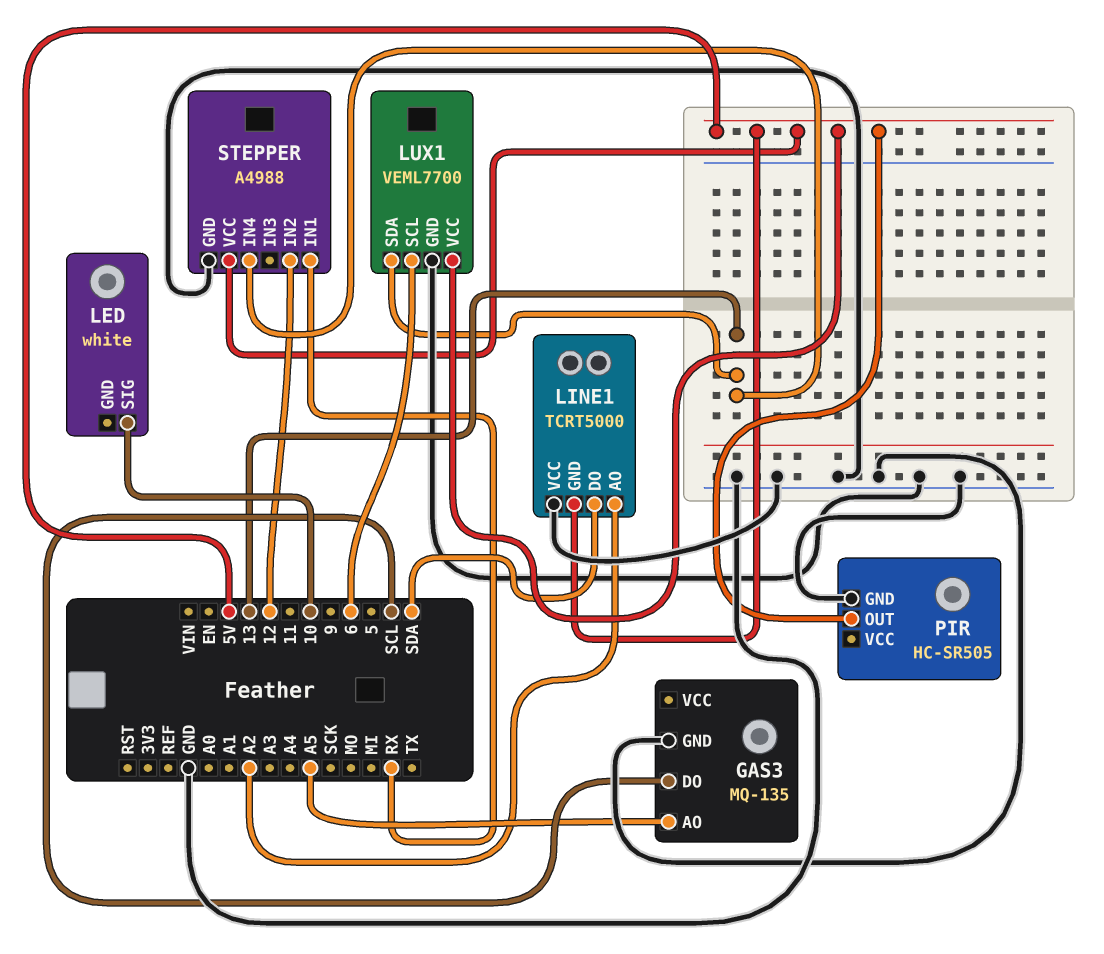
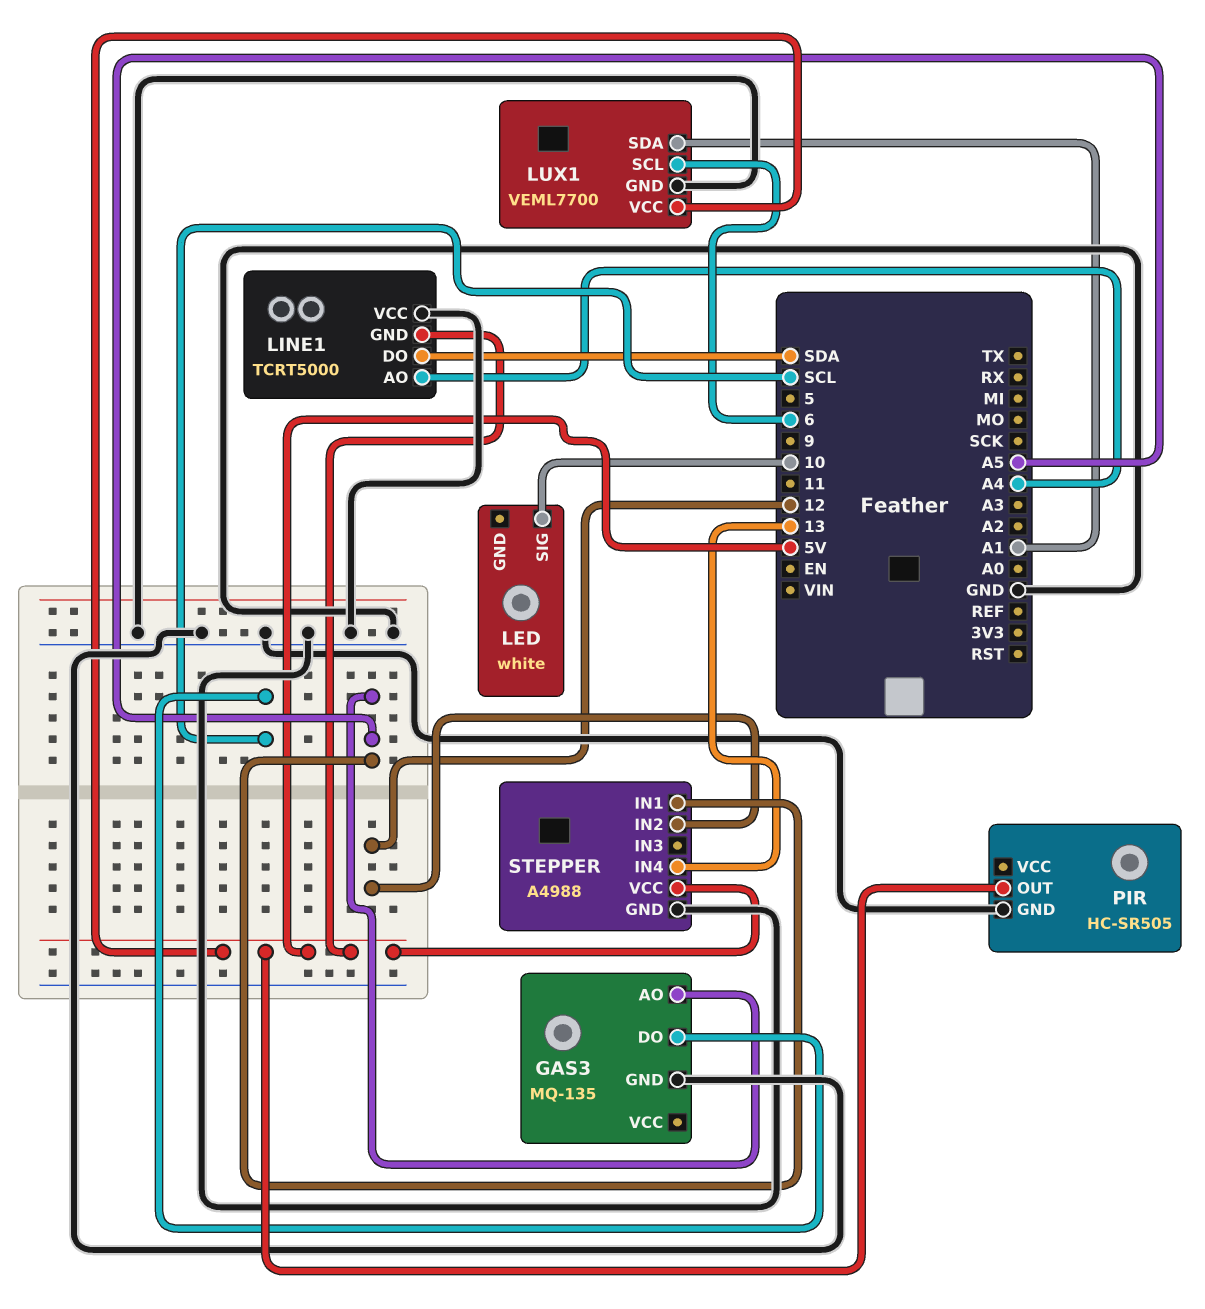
LINE1 pin AO: A2 -> A4
LUX1 pin SDA: 13 -> A1
STEPPER pin IN1: RX -> A5

